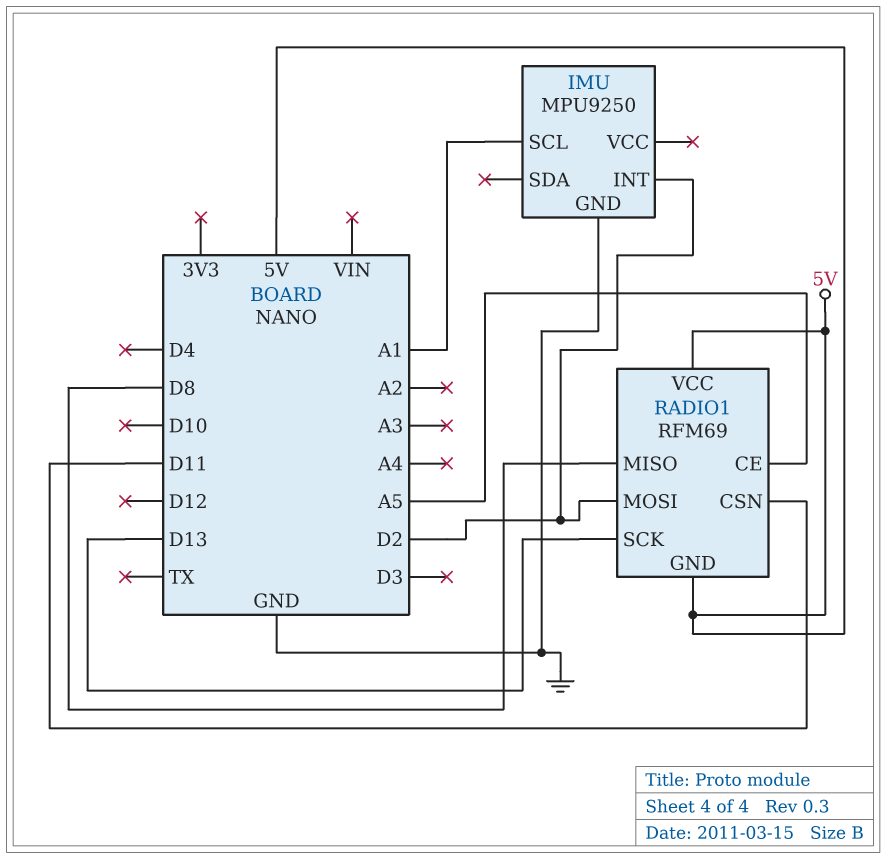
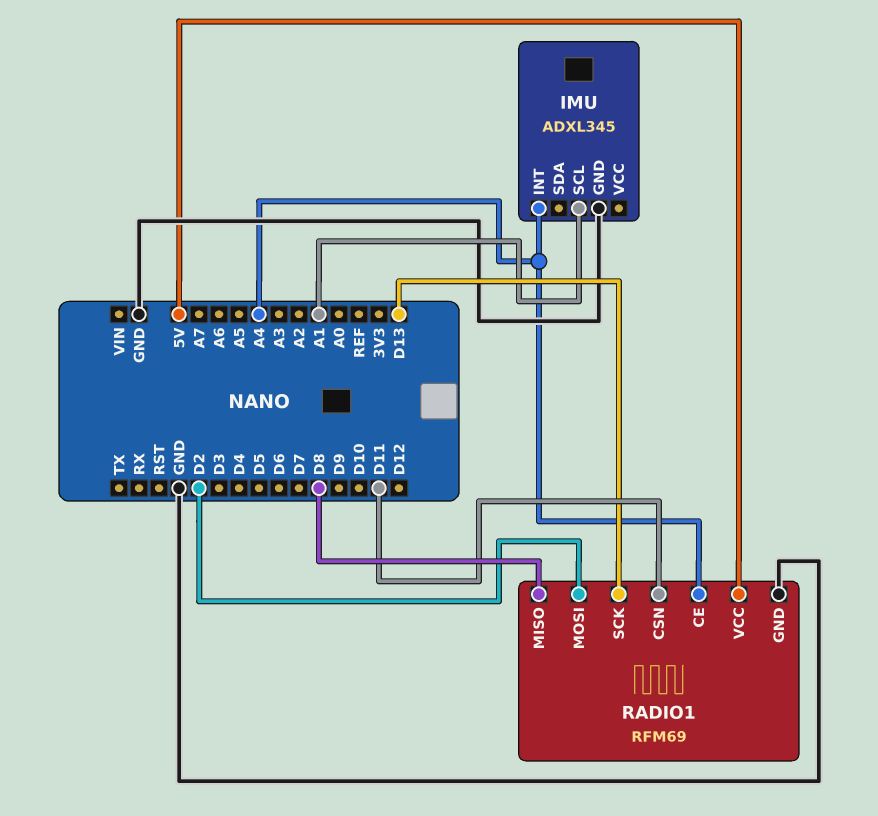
IMU: MPU9250 -> ADXL345
IMU pin INT: D2 -> A4
RADIO1 pin CE: A5 -> A4
RADIO1 pin GND: 5V -> GND

